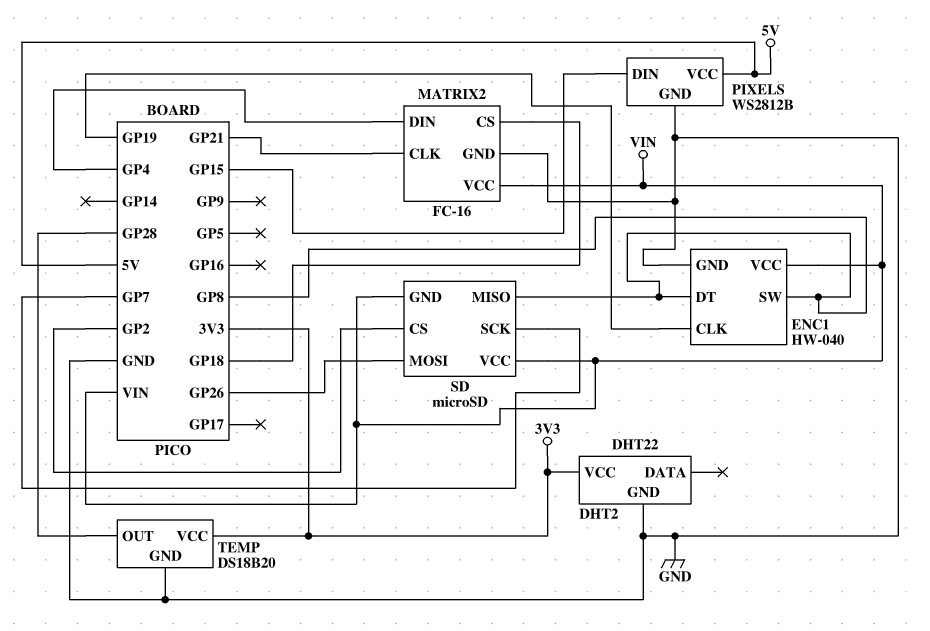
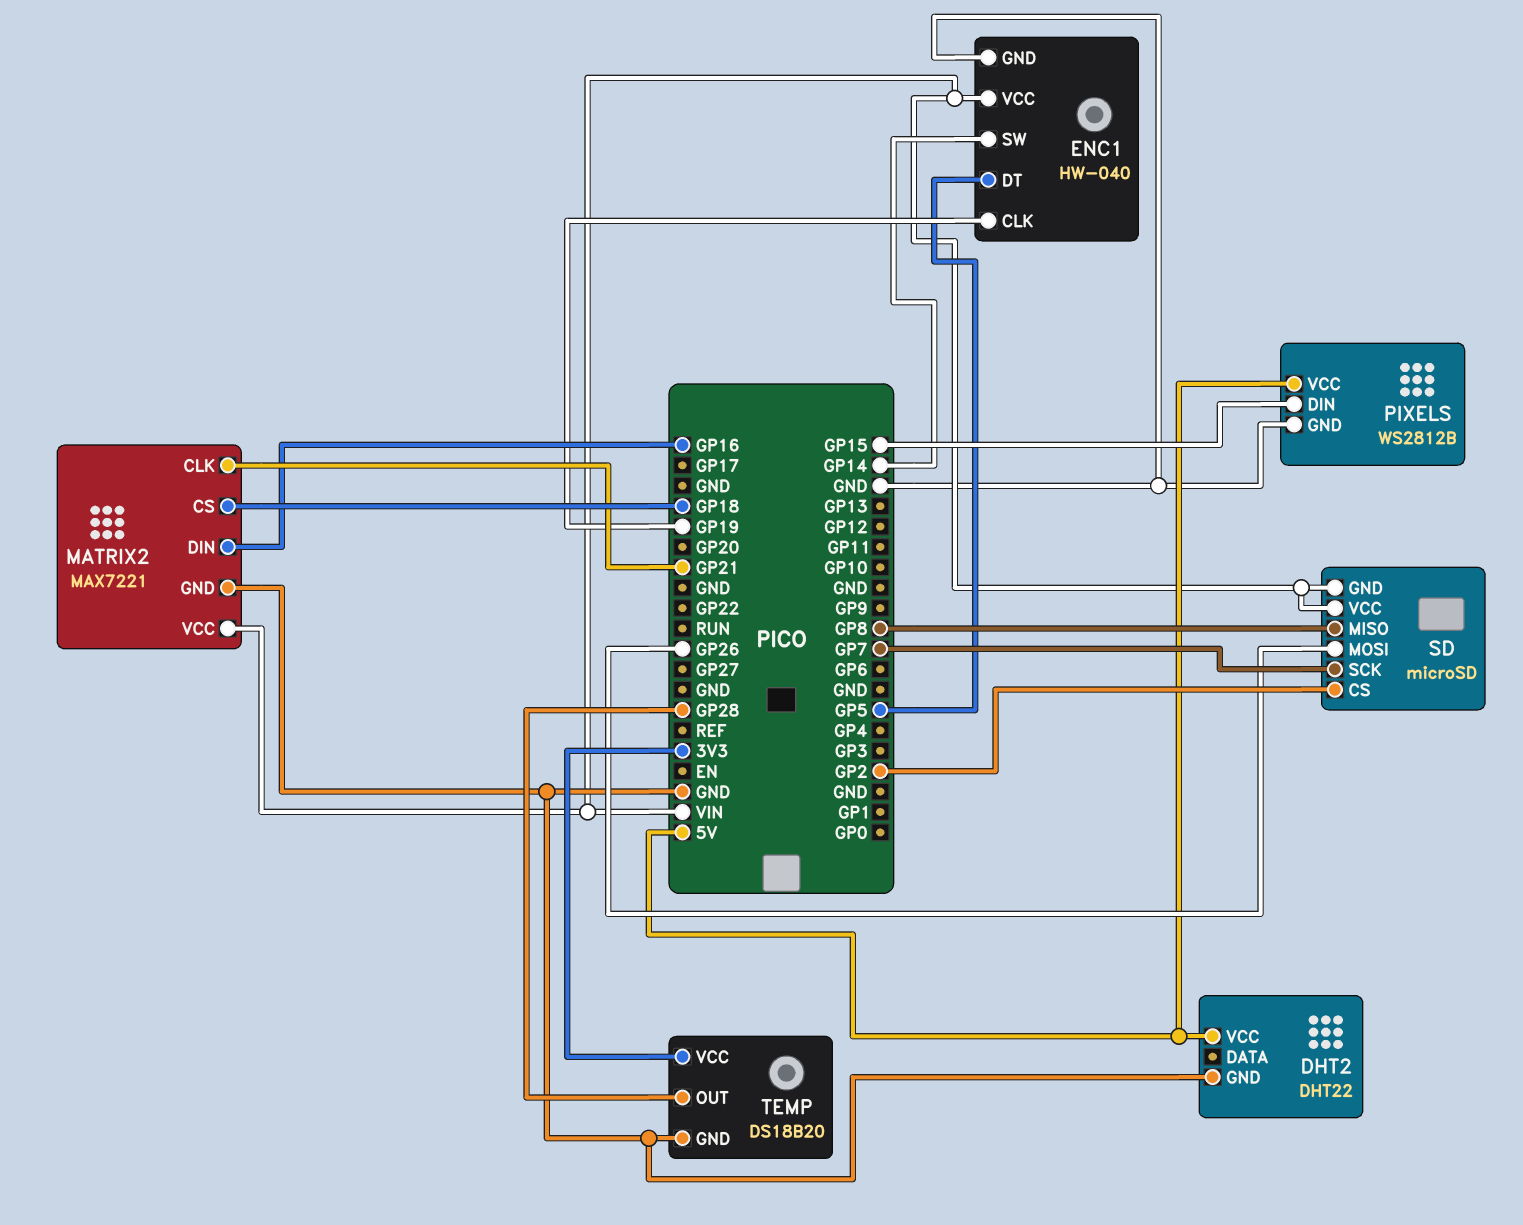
DHT2 pin VCC: 3V3 -> 5V
ENC1 pin DT: GP8 -> GP5
ENC1 pin SW: GP8 -> GP14
MATRIX2: FC-16 -> MAX7221
MATRIX2 pin DIN: GP4 -> GP16

